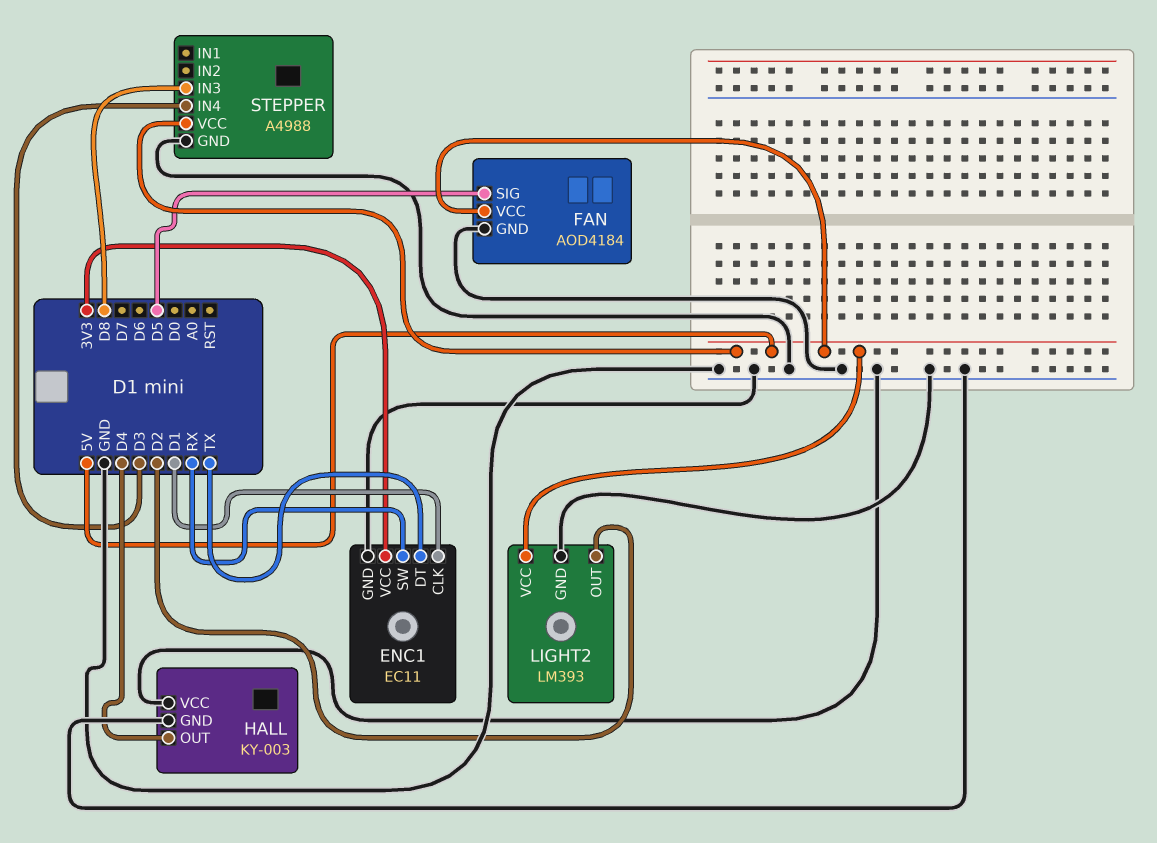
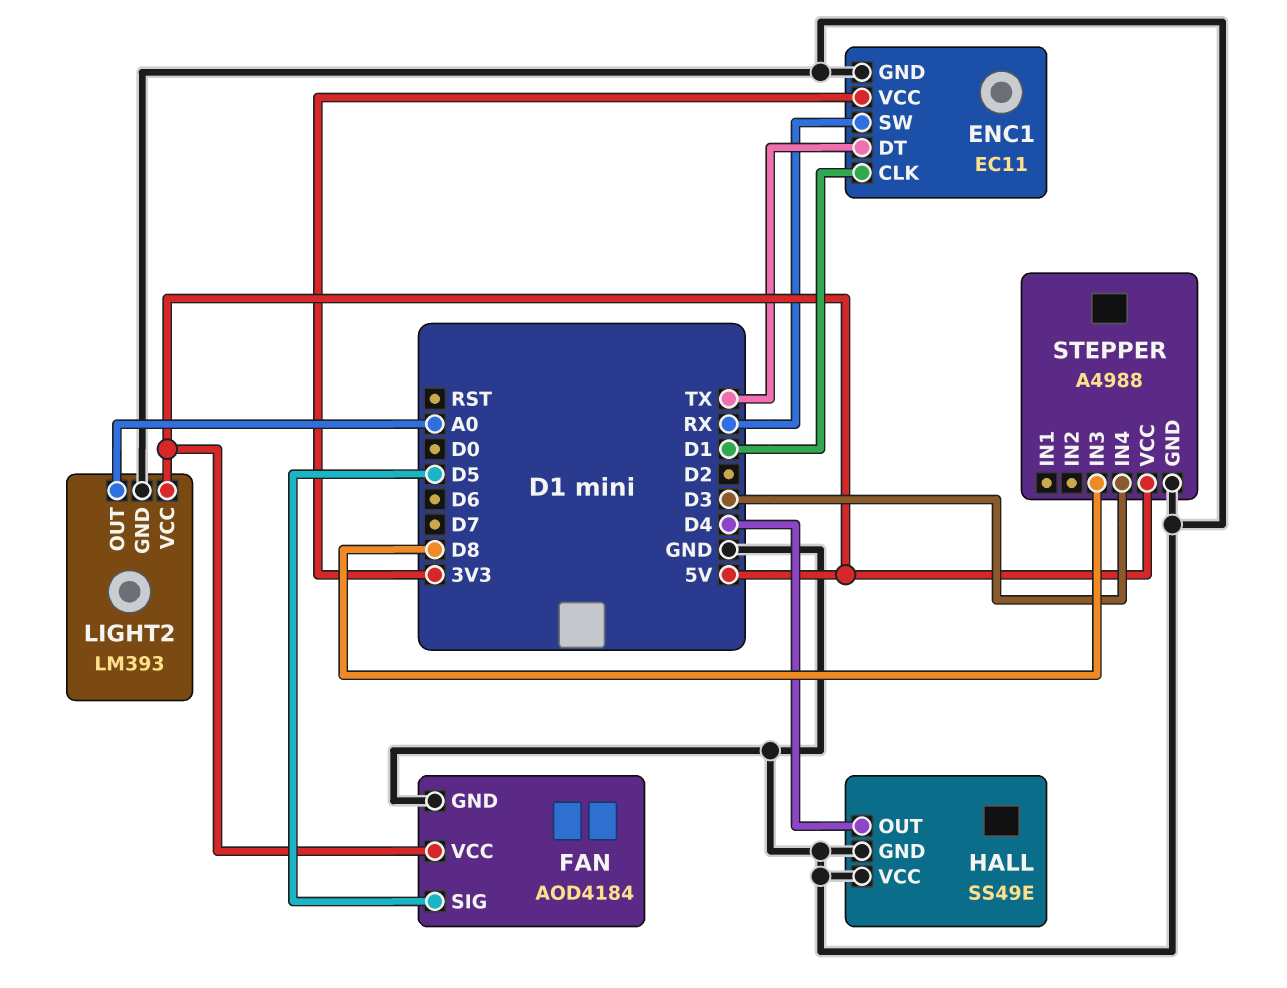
HALL: KY-003 -> SS49E
LIGHT2 pin OUT: D2 -> A0

